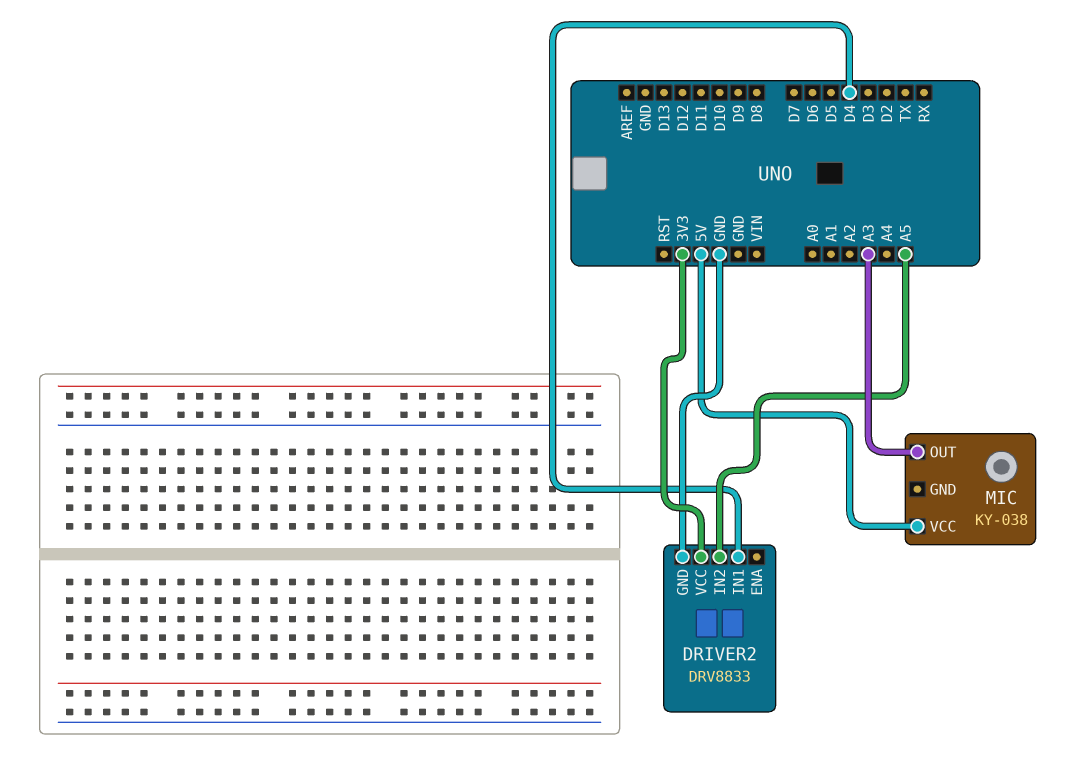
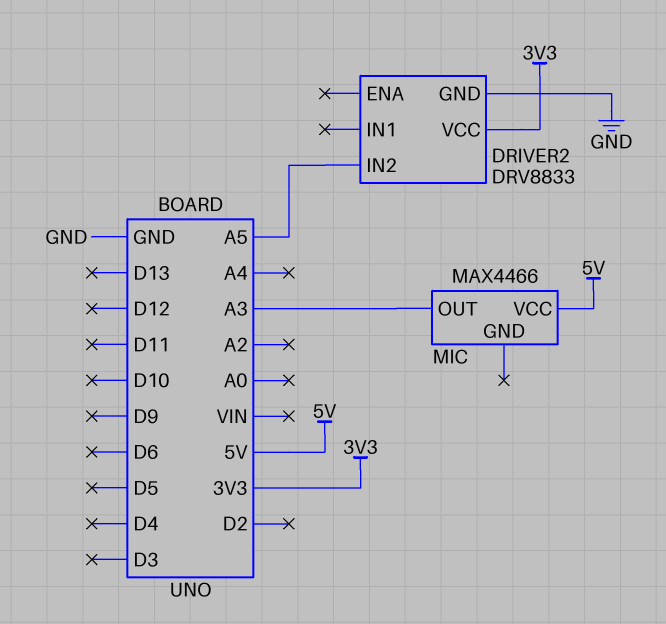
DRIVER2 pin IN1: D4 -> none
MIC: KY-038 -> MAX4466

